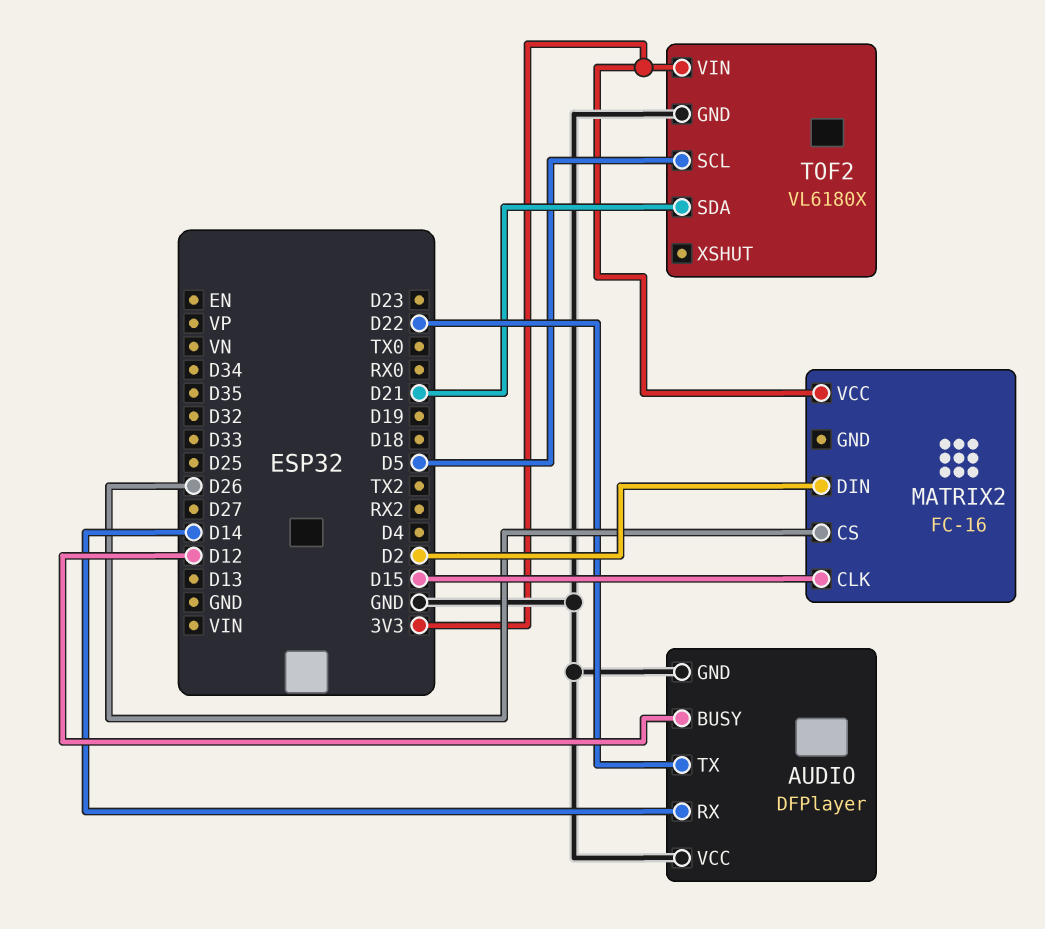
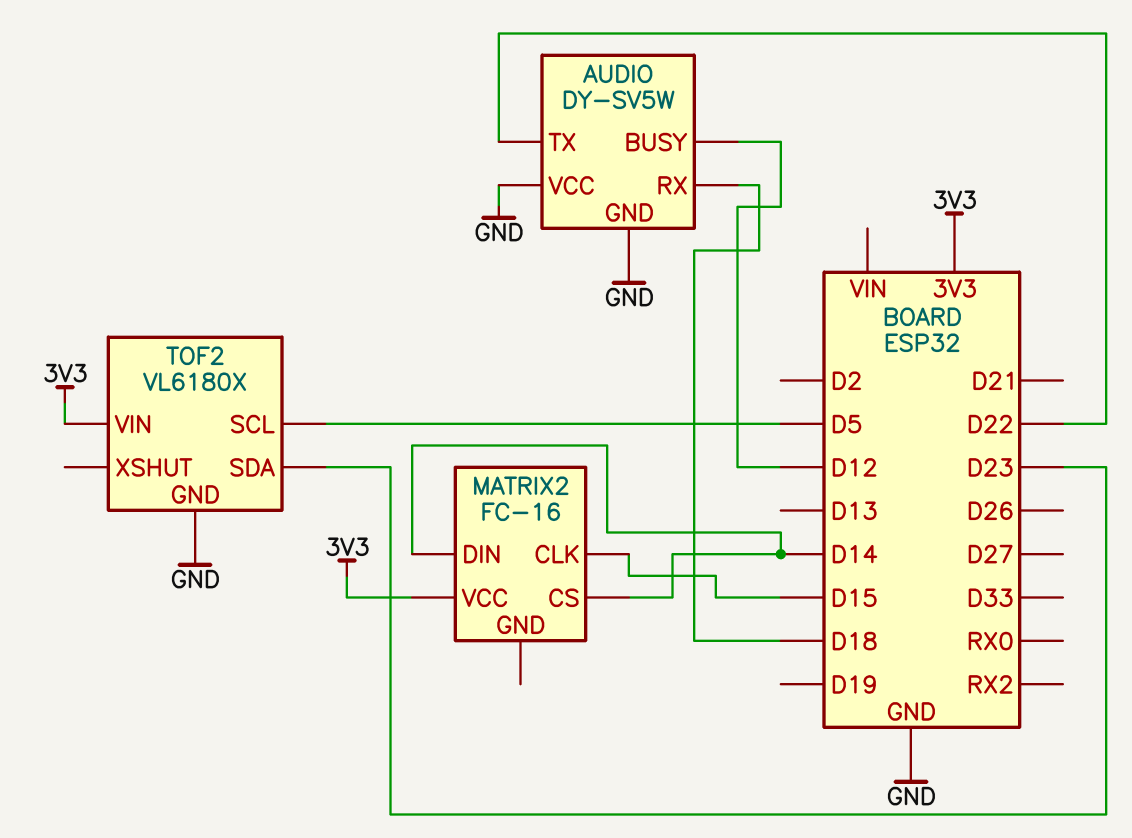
AUDIO: DFPlayer -> DY-SV5W
AUDIO pin RX: D14 -> D18
MATRIX2 pin CS: D26 -> D14
MATRIX2 pin DIN: D2 -> D14
TOF2 pin SDA: D21 -> D23

